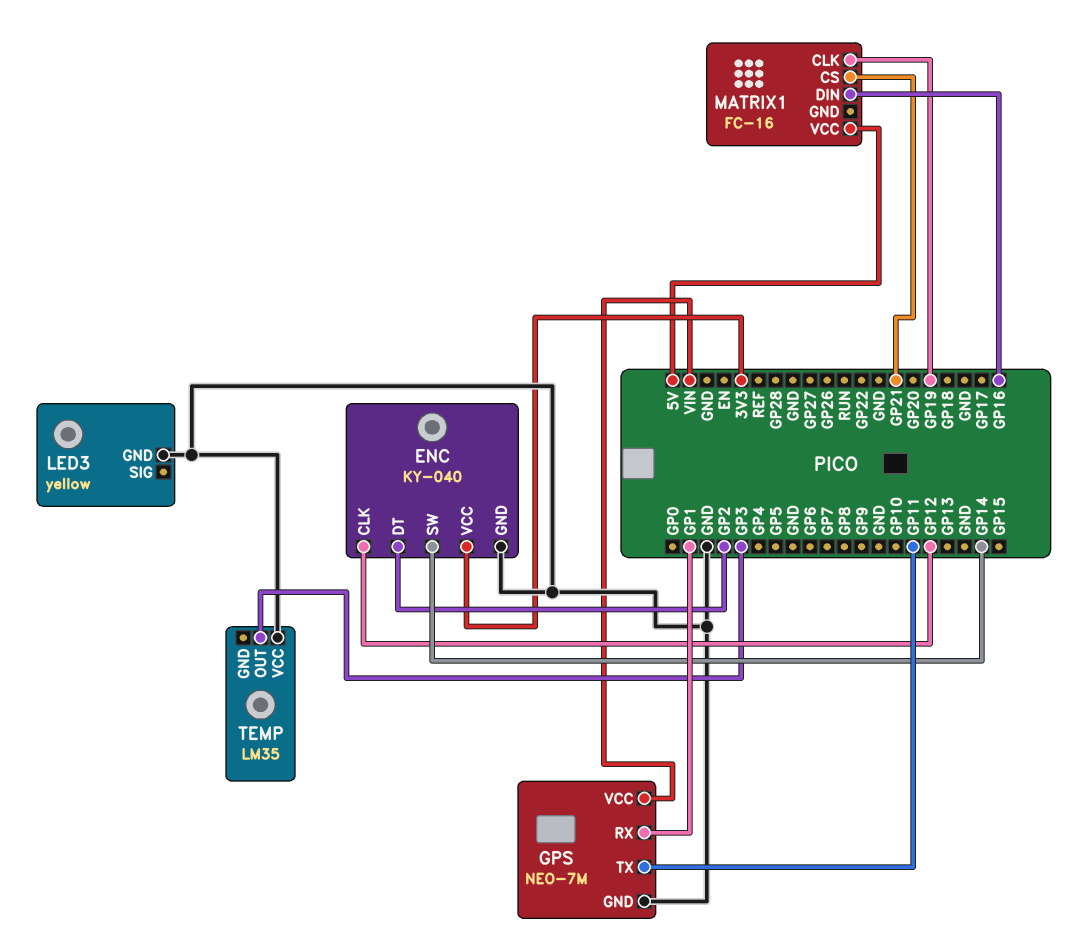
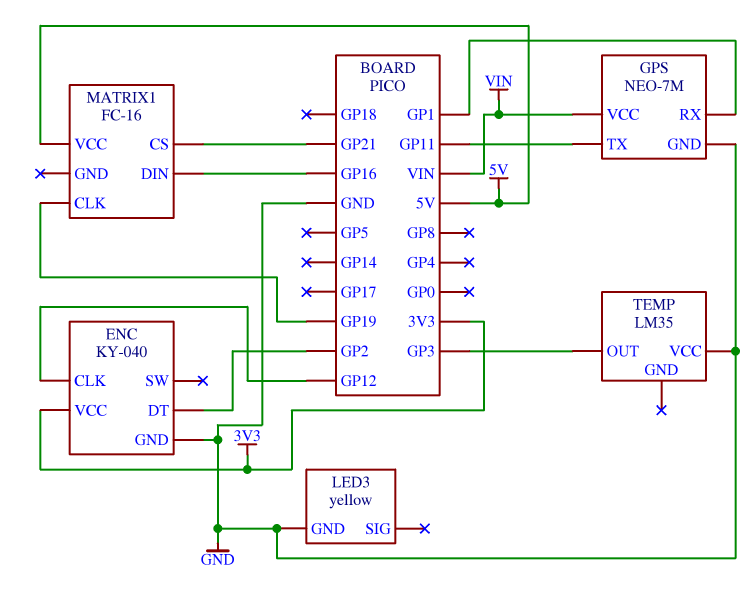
ENC pin SW: GP14 -> none

